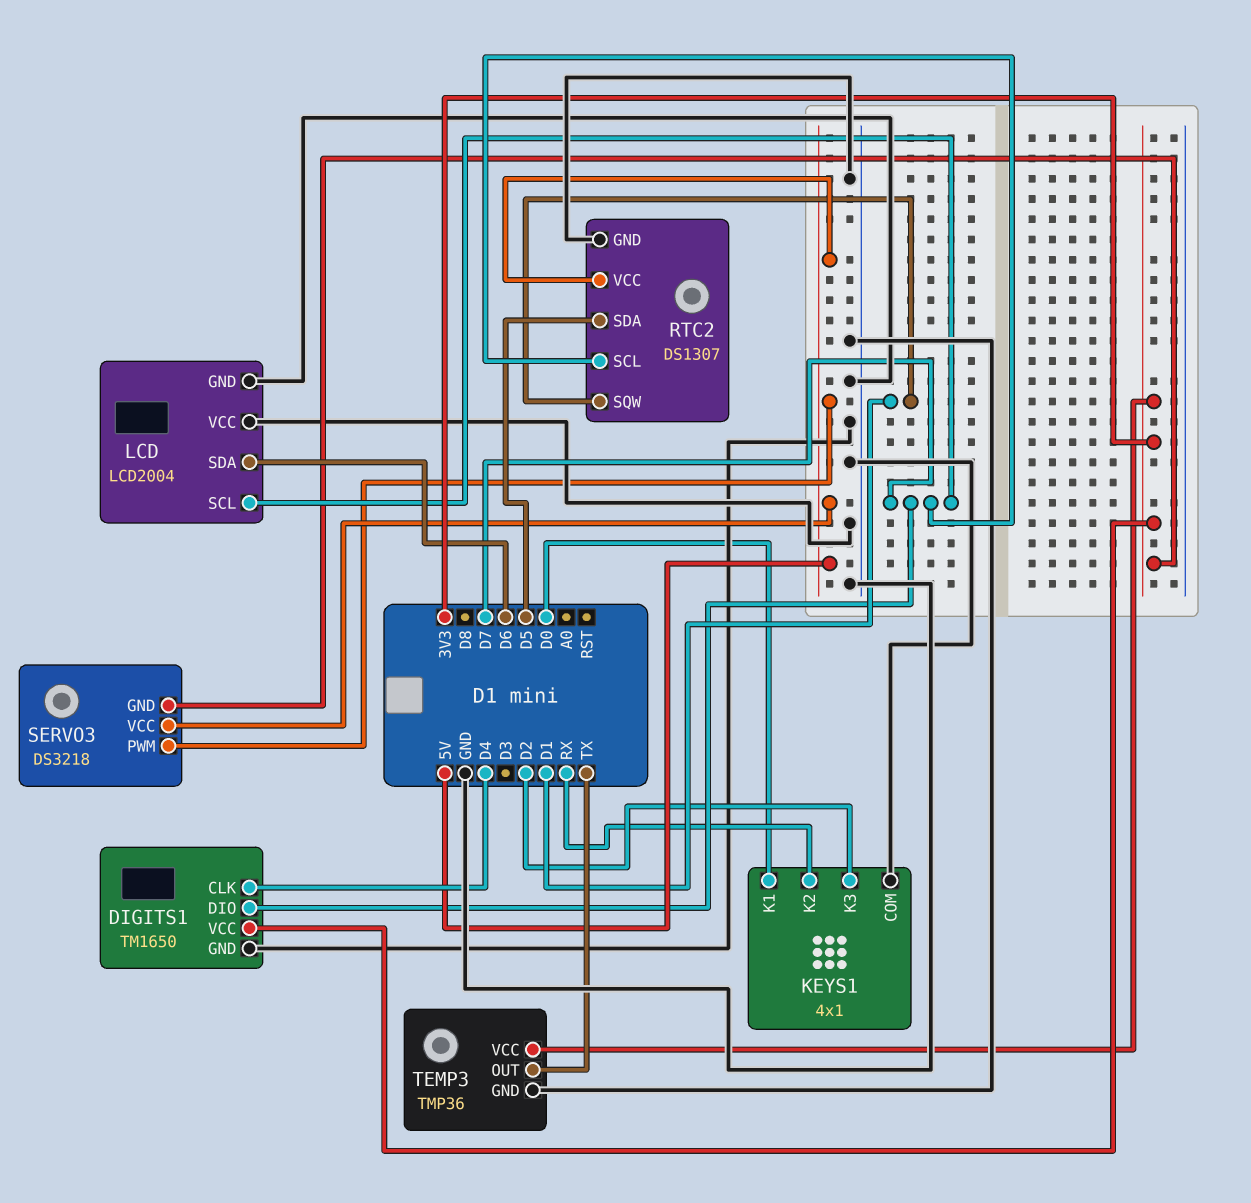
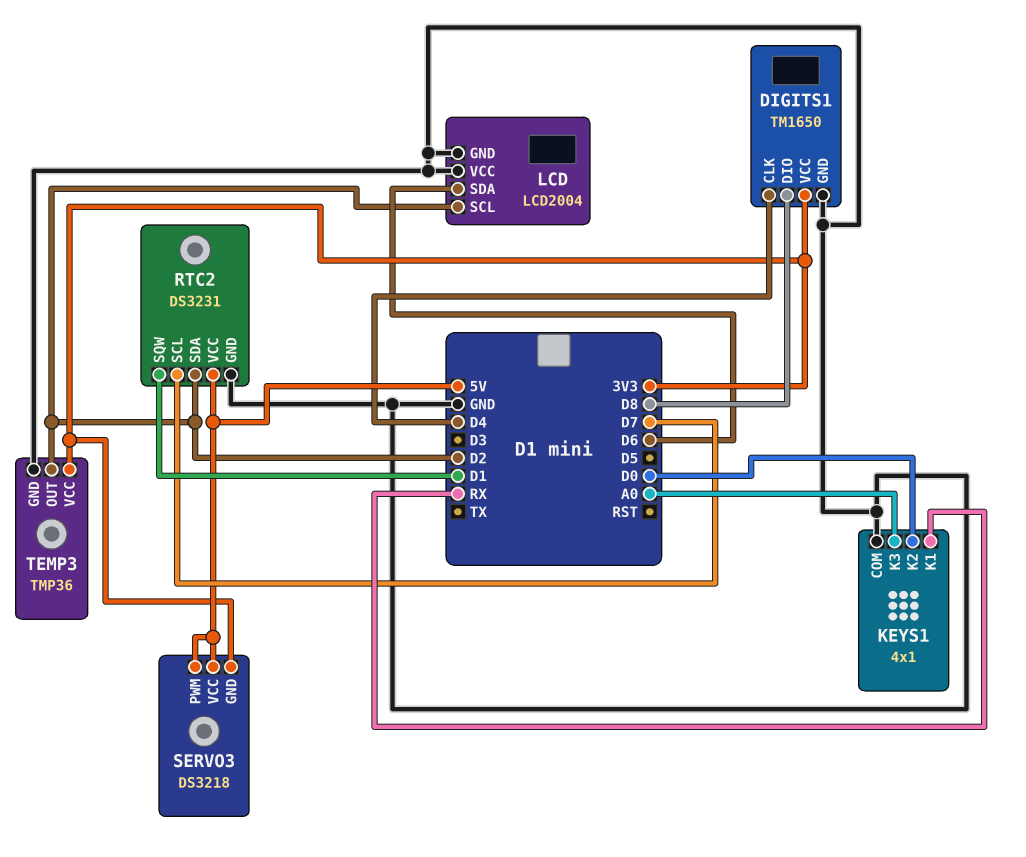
DIGITS1 pin DIO: D7 -> D8
KEYS1 pin K1: D0 -> RX
KEYS1 pin K2: RX -> D0
KEYS1 pin K3: D2 -> A0
LCD pin SCL: D7 -> D2
RTC2: DS1307 -> DS3231
RTC2 pin SDA: D5 -> D2
TEMP3 pin OUT: TX -> D2

